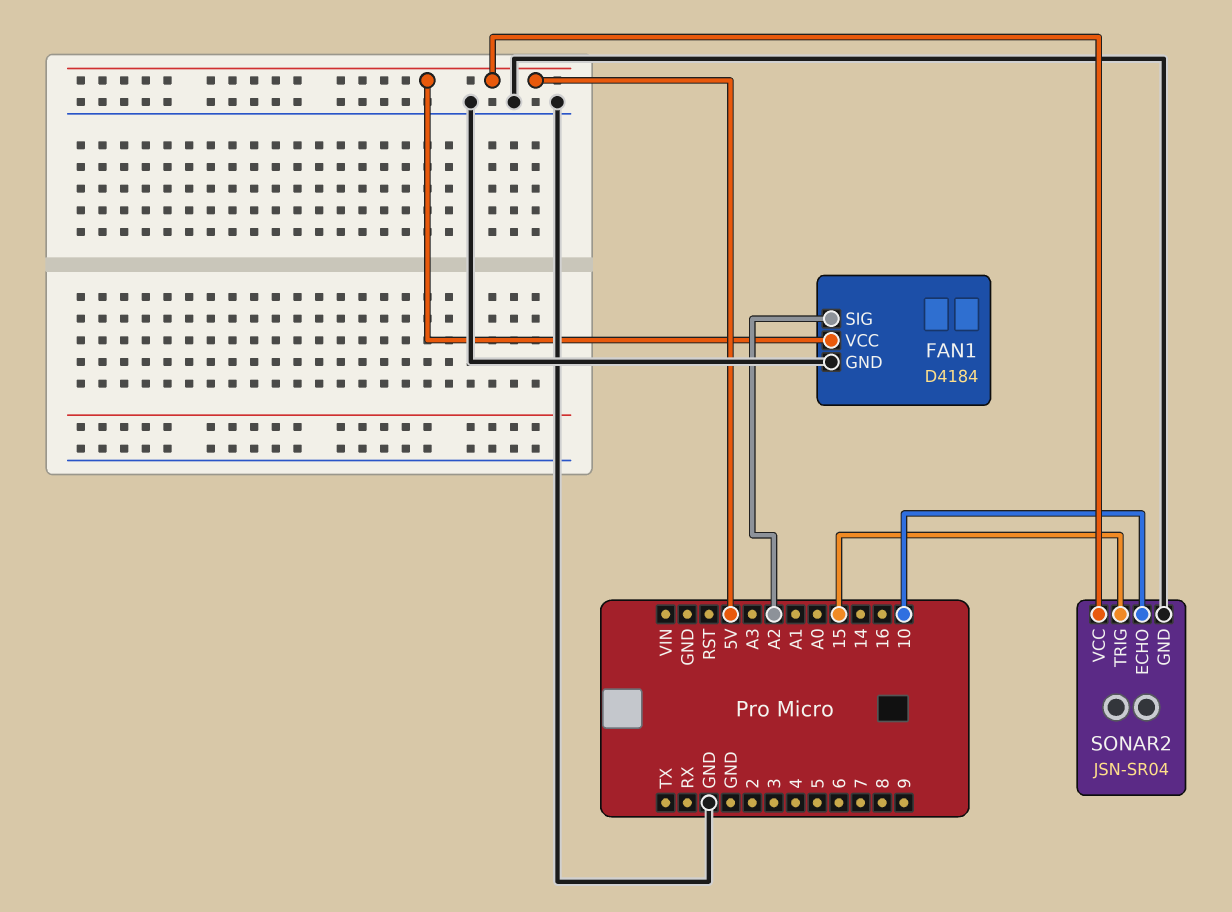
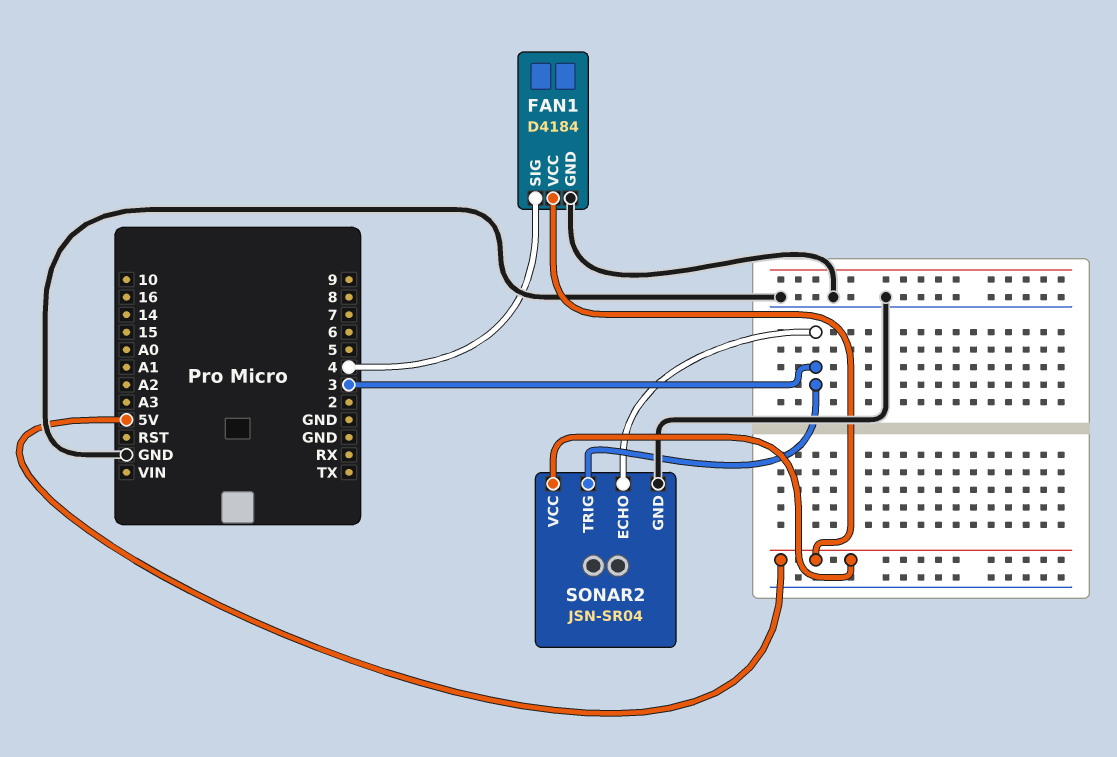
FAN1 pin SIG: A2 -> 4
SONAR2 pin ECHO: 10 -> 3
SONAR2 pin TRIG: 15 -> 3

